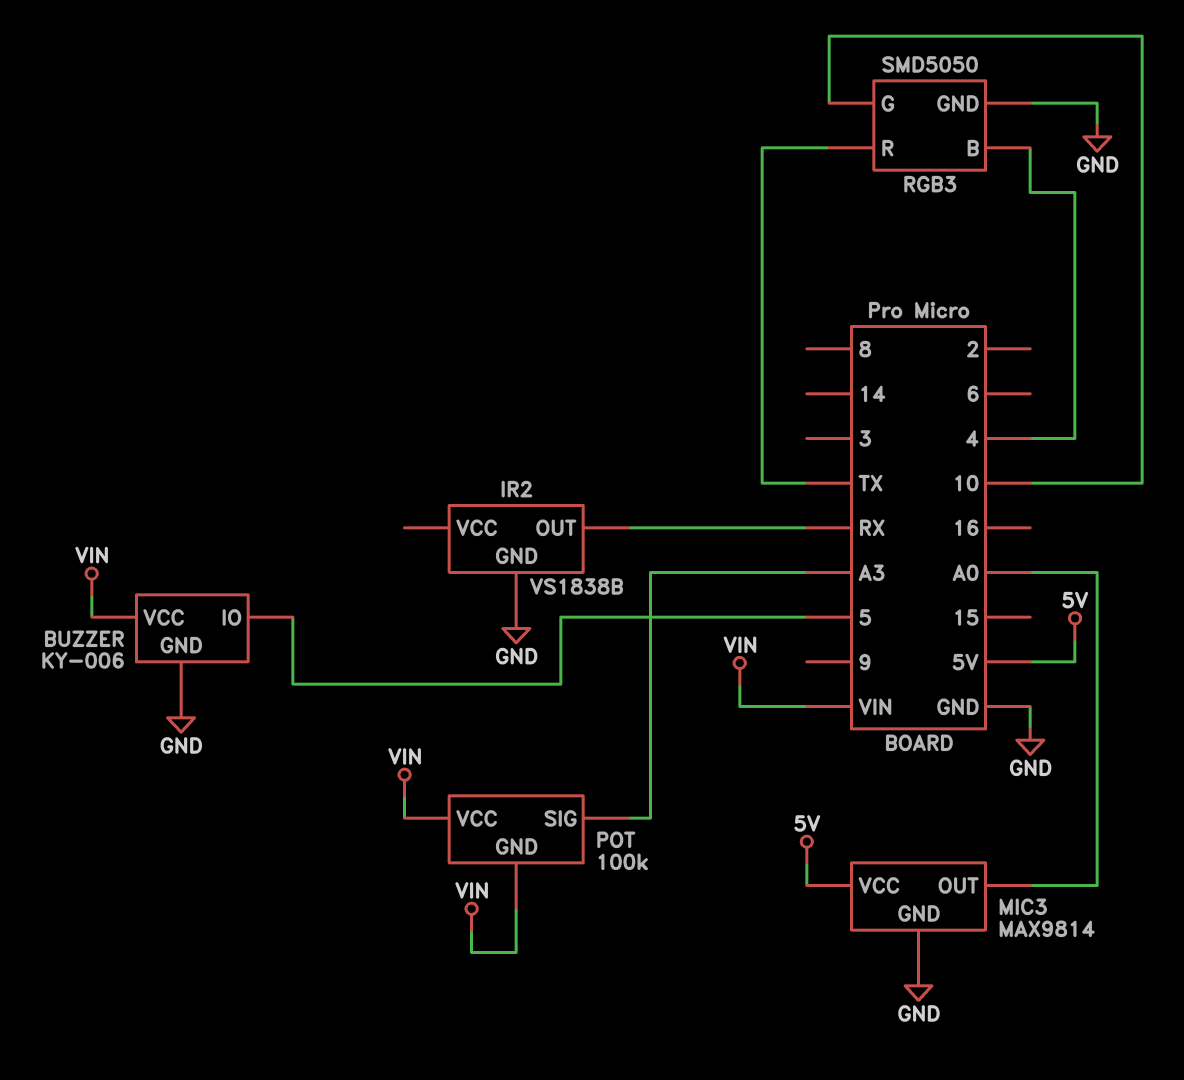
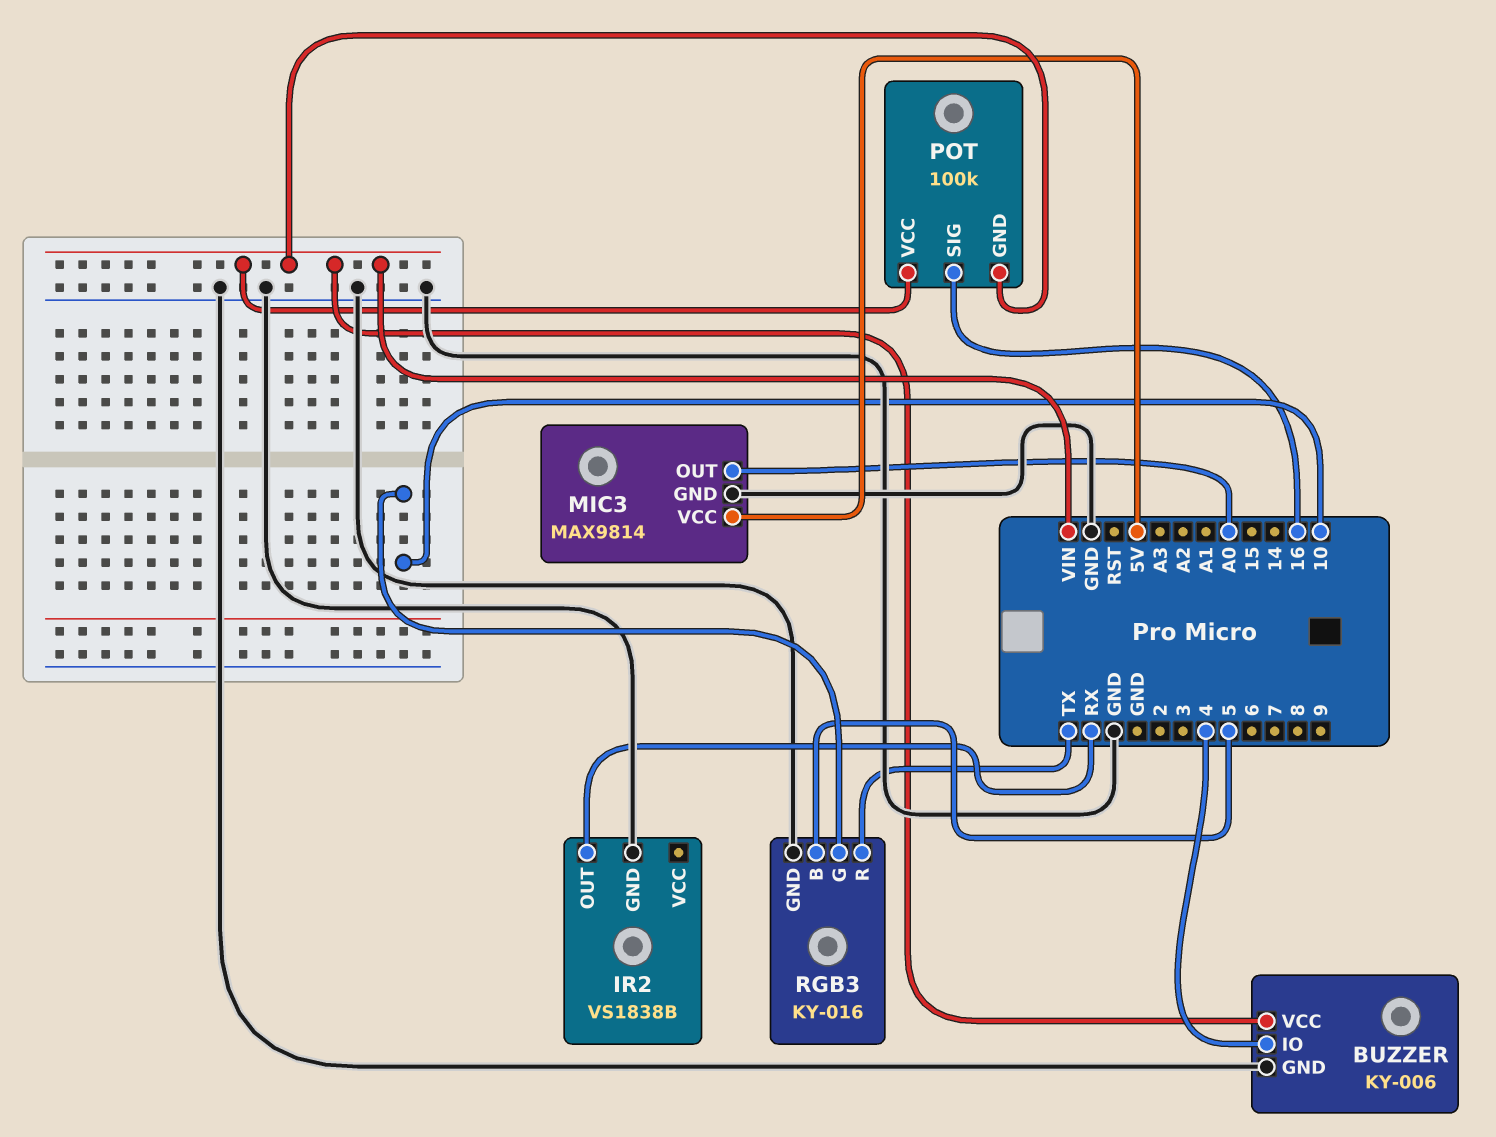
BUZZER pin IO: 5 -> 4
POT pin SIG: A3 -> 16
RGB3: SMD5050 -> KY-016
RGB3 pin B: 4 -> 5

